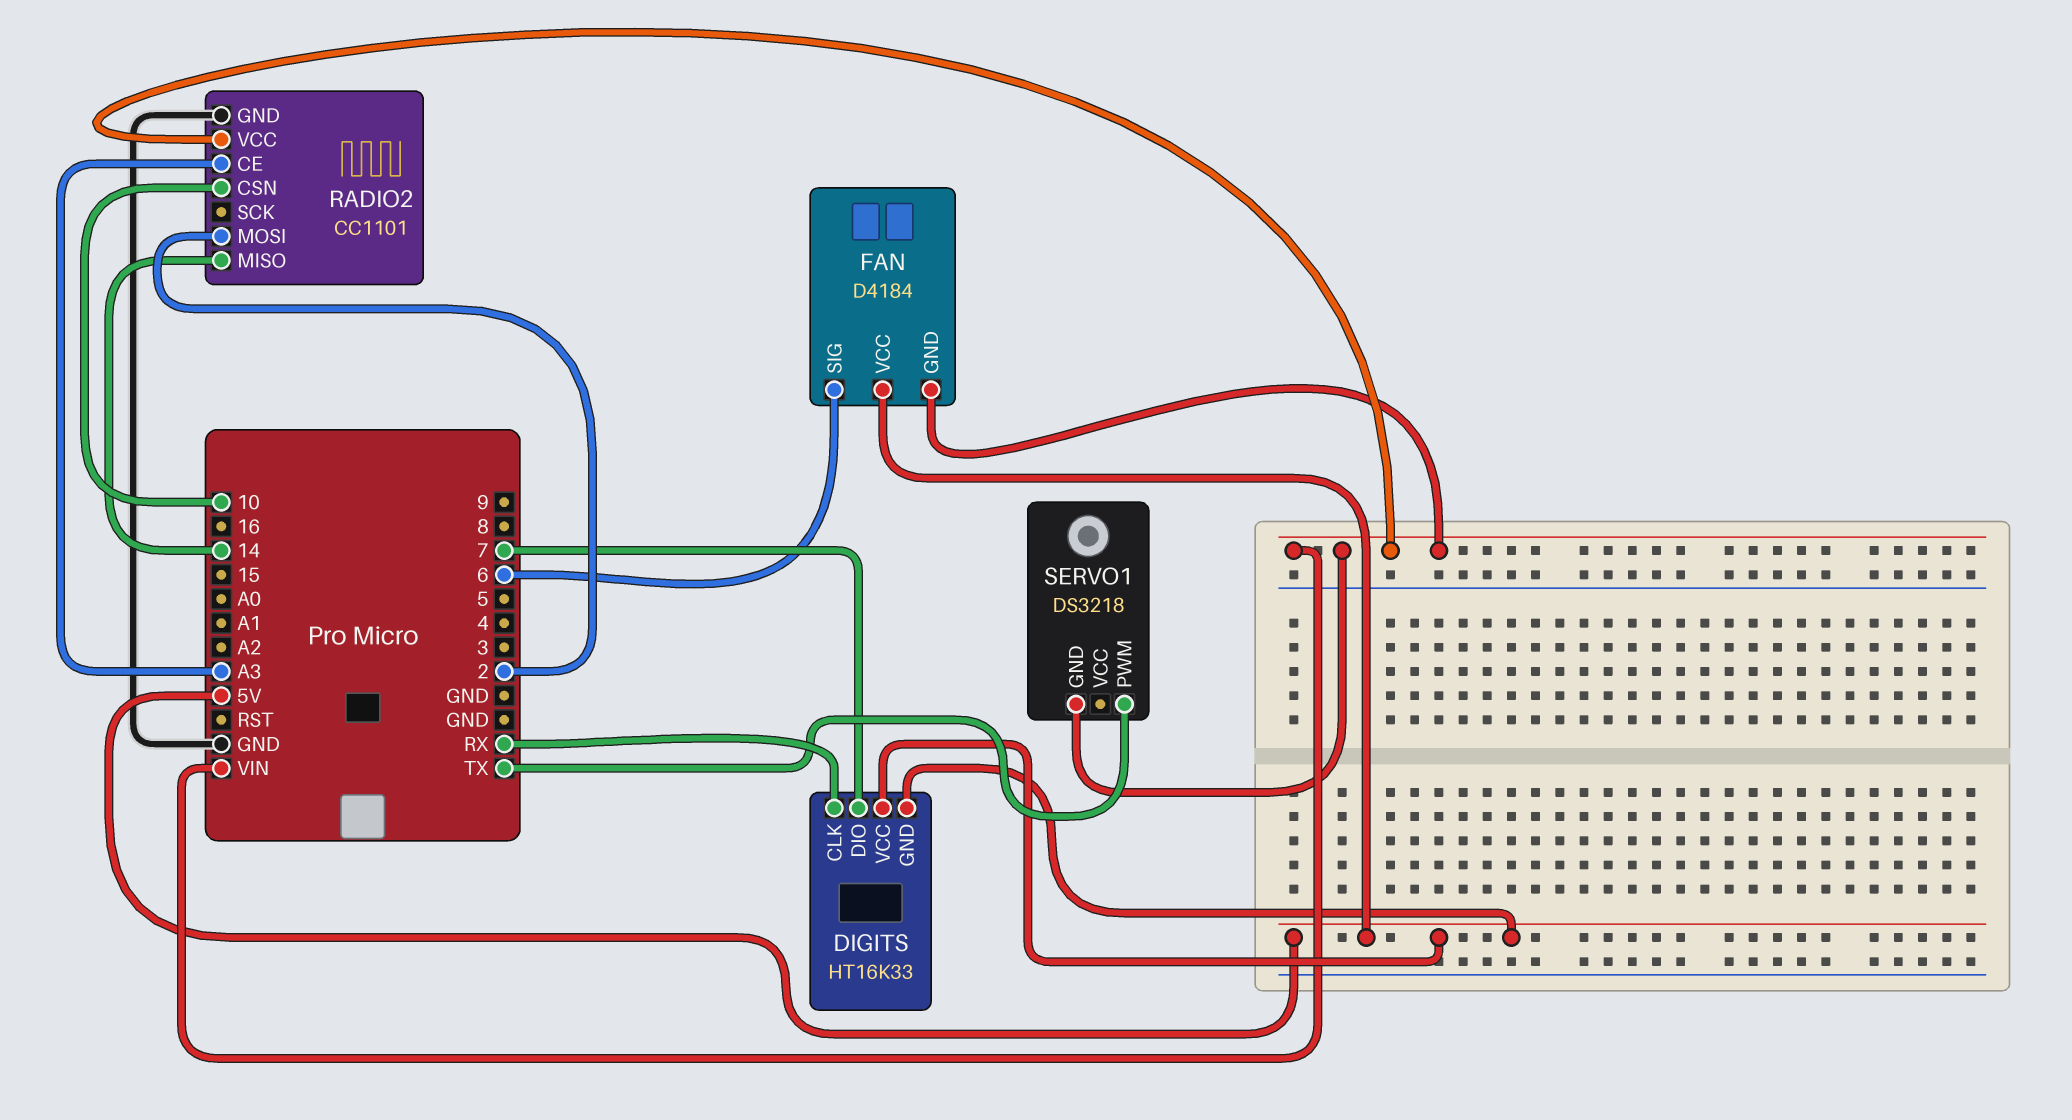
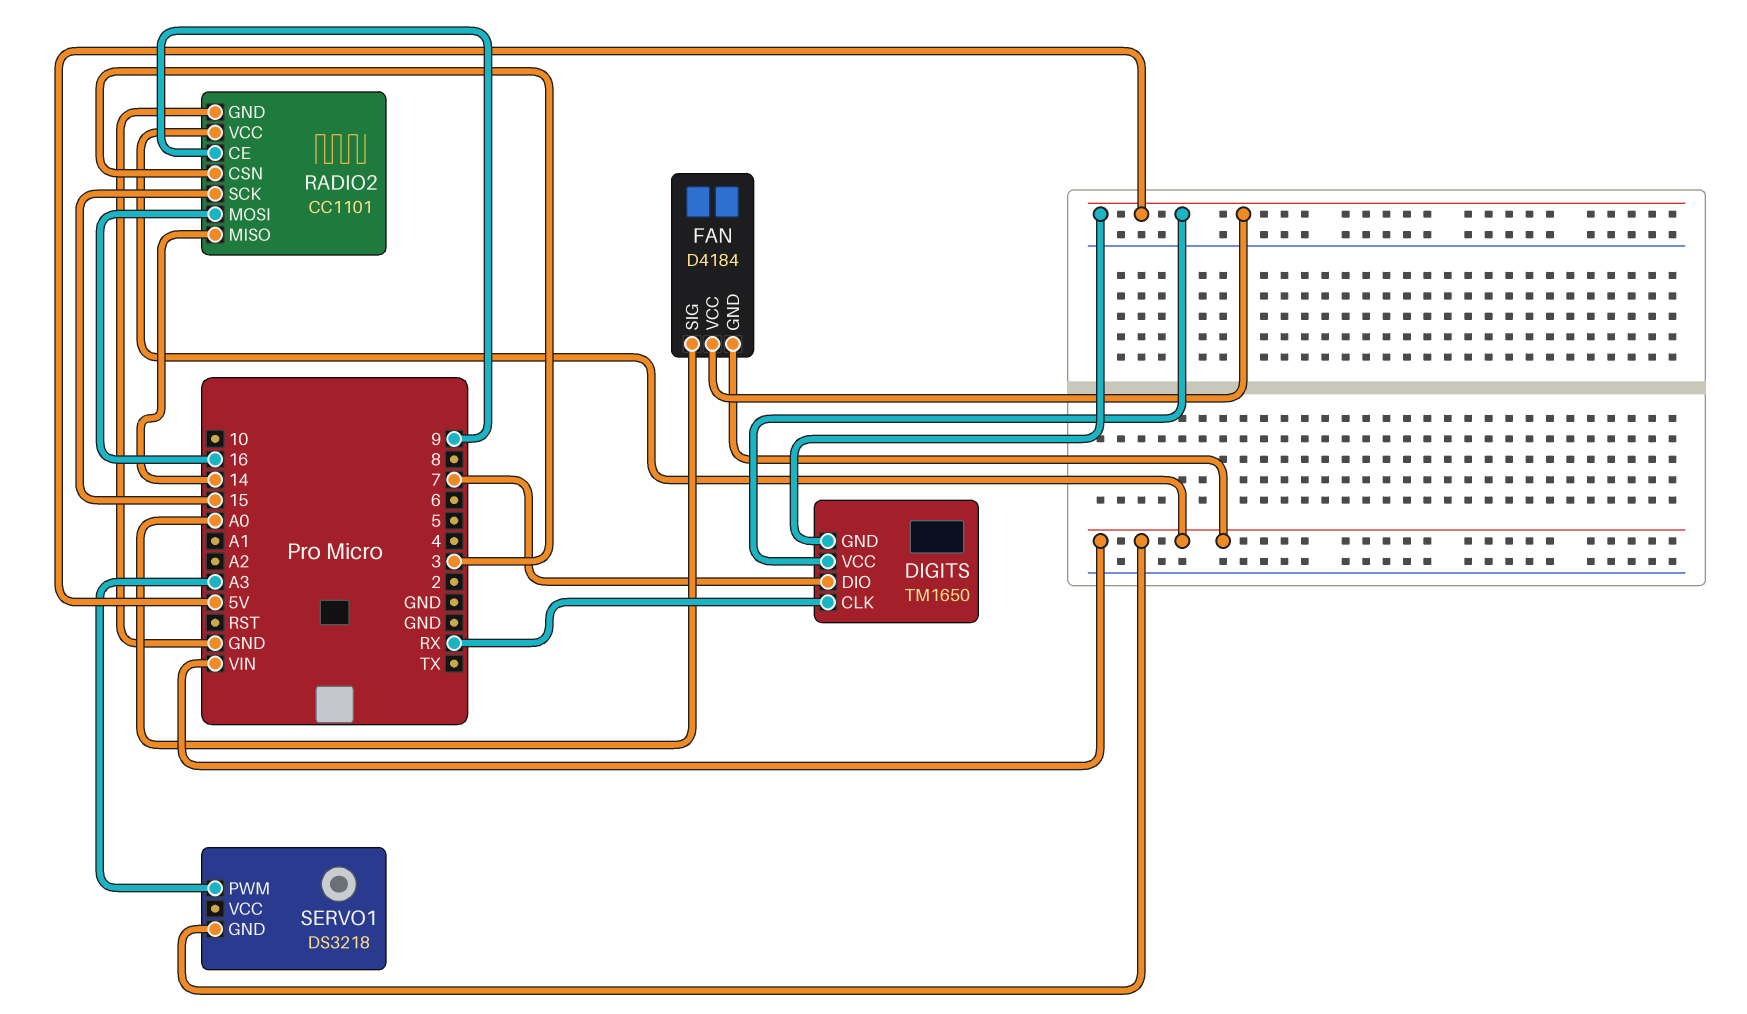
DIGITS: HT16K33 -> TM1650
FAN pin SIG: 6 -> A0
RADIO2 pin CE: A3 -> 9
RADIO2 pin CSN: 10 -> 3
RADIO2 pin MOSI: 2 -> 16
RADIO2 pin SCK: none -> 15
SERVO1 pin PWM: TX -> A3

